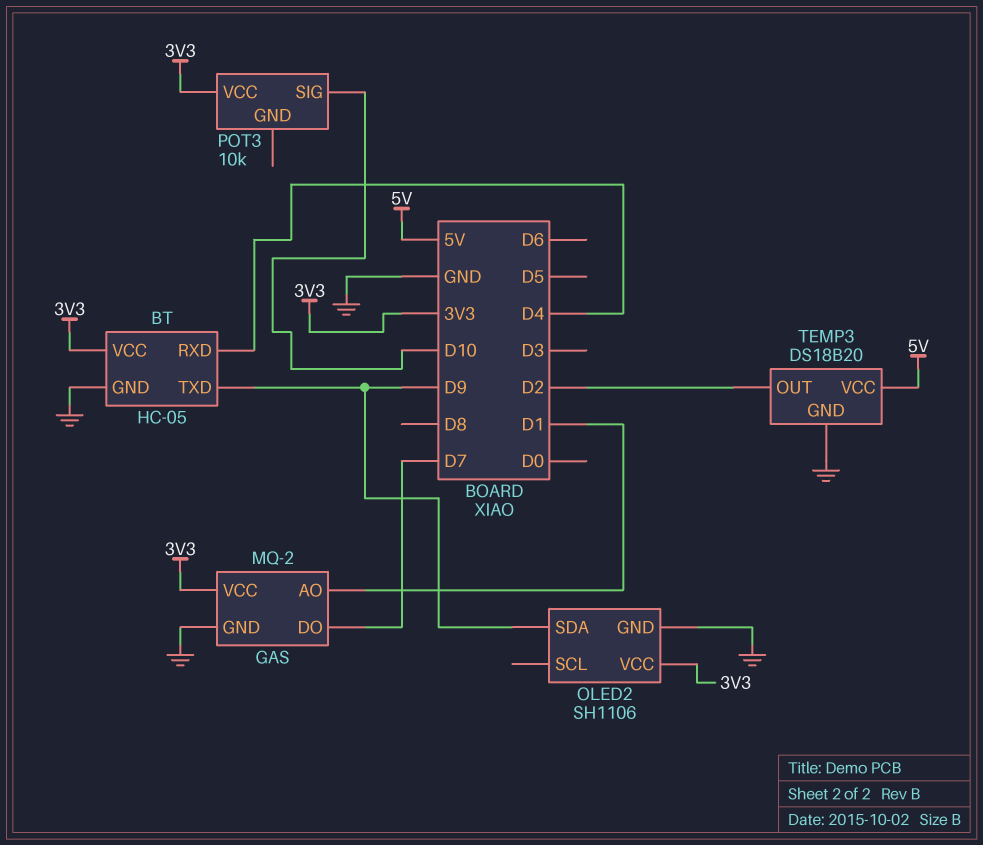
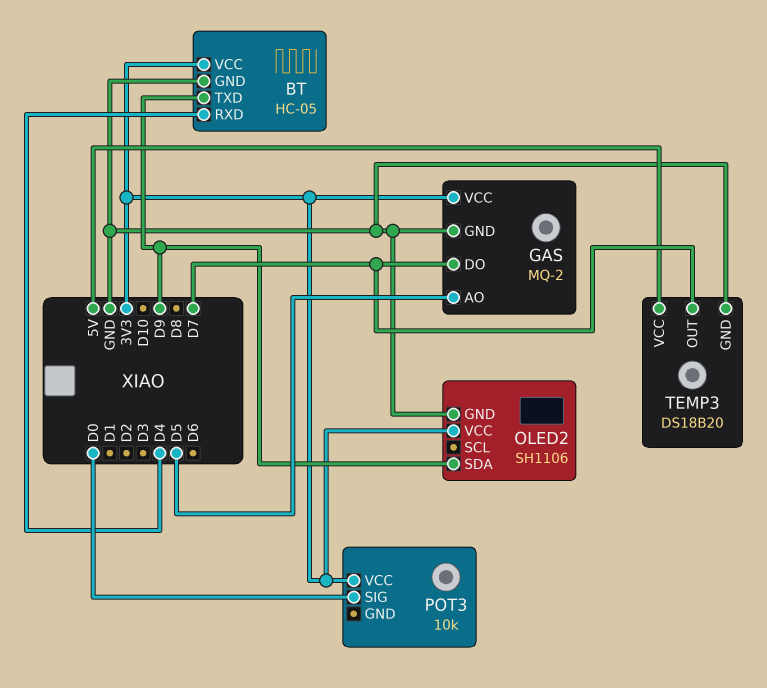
GAS pin AO: D1 -> D5
POT3 pin SIG: D10 -> D0
TEMP3 pin OUT: D2 -> D7

